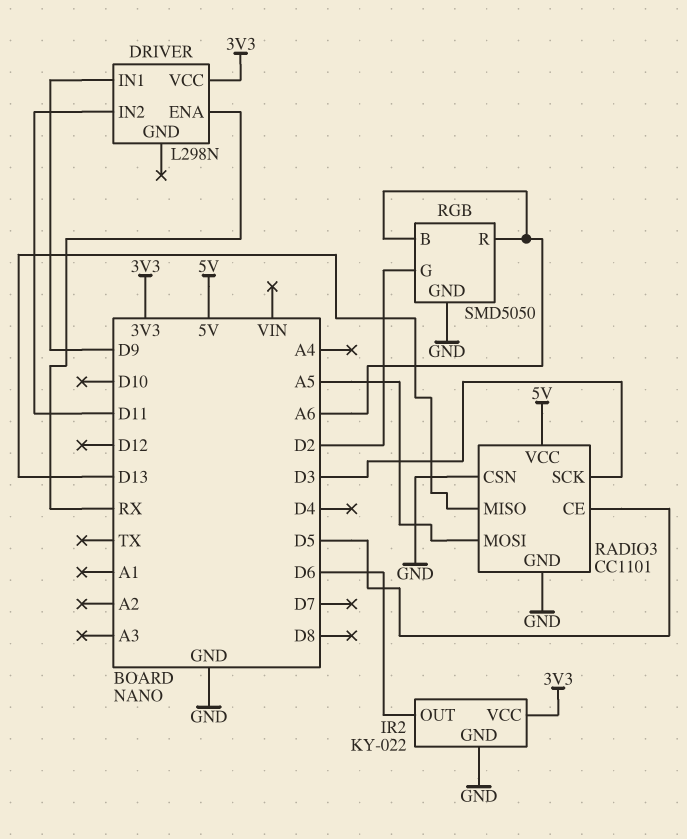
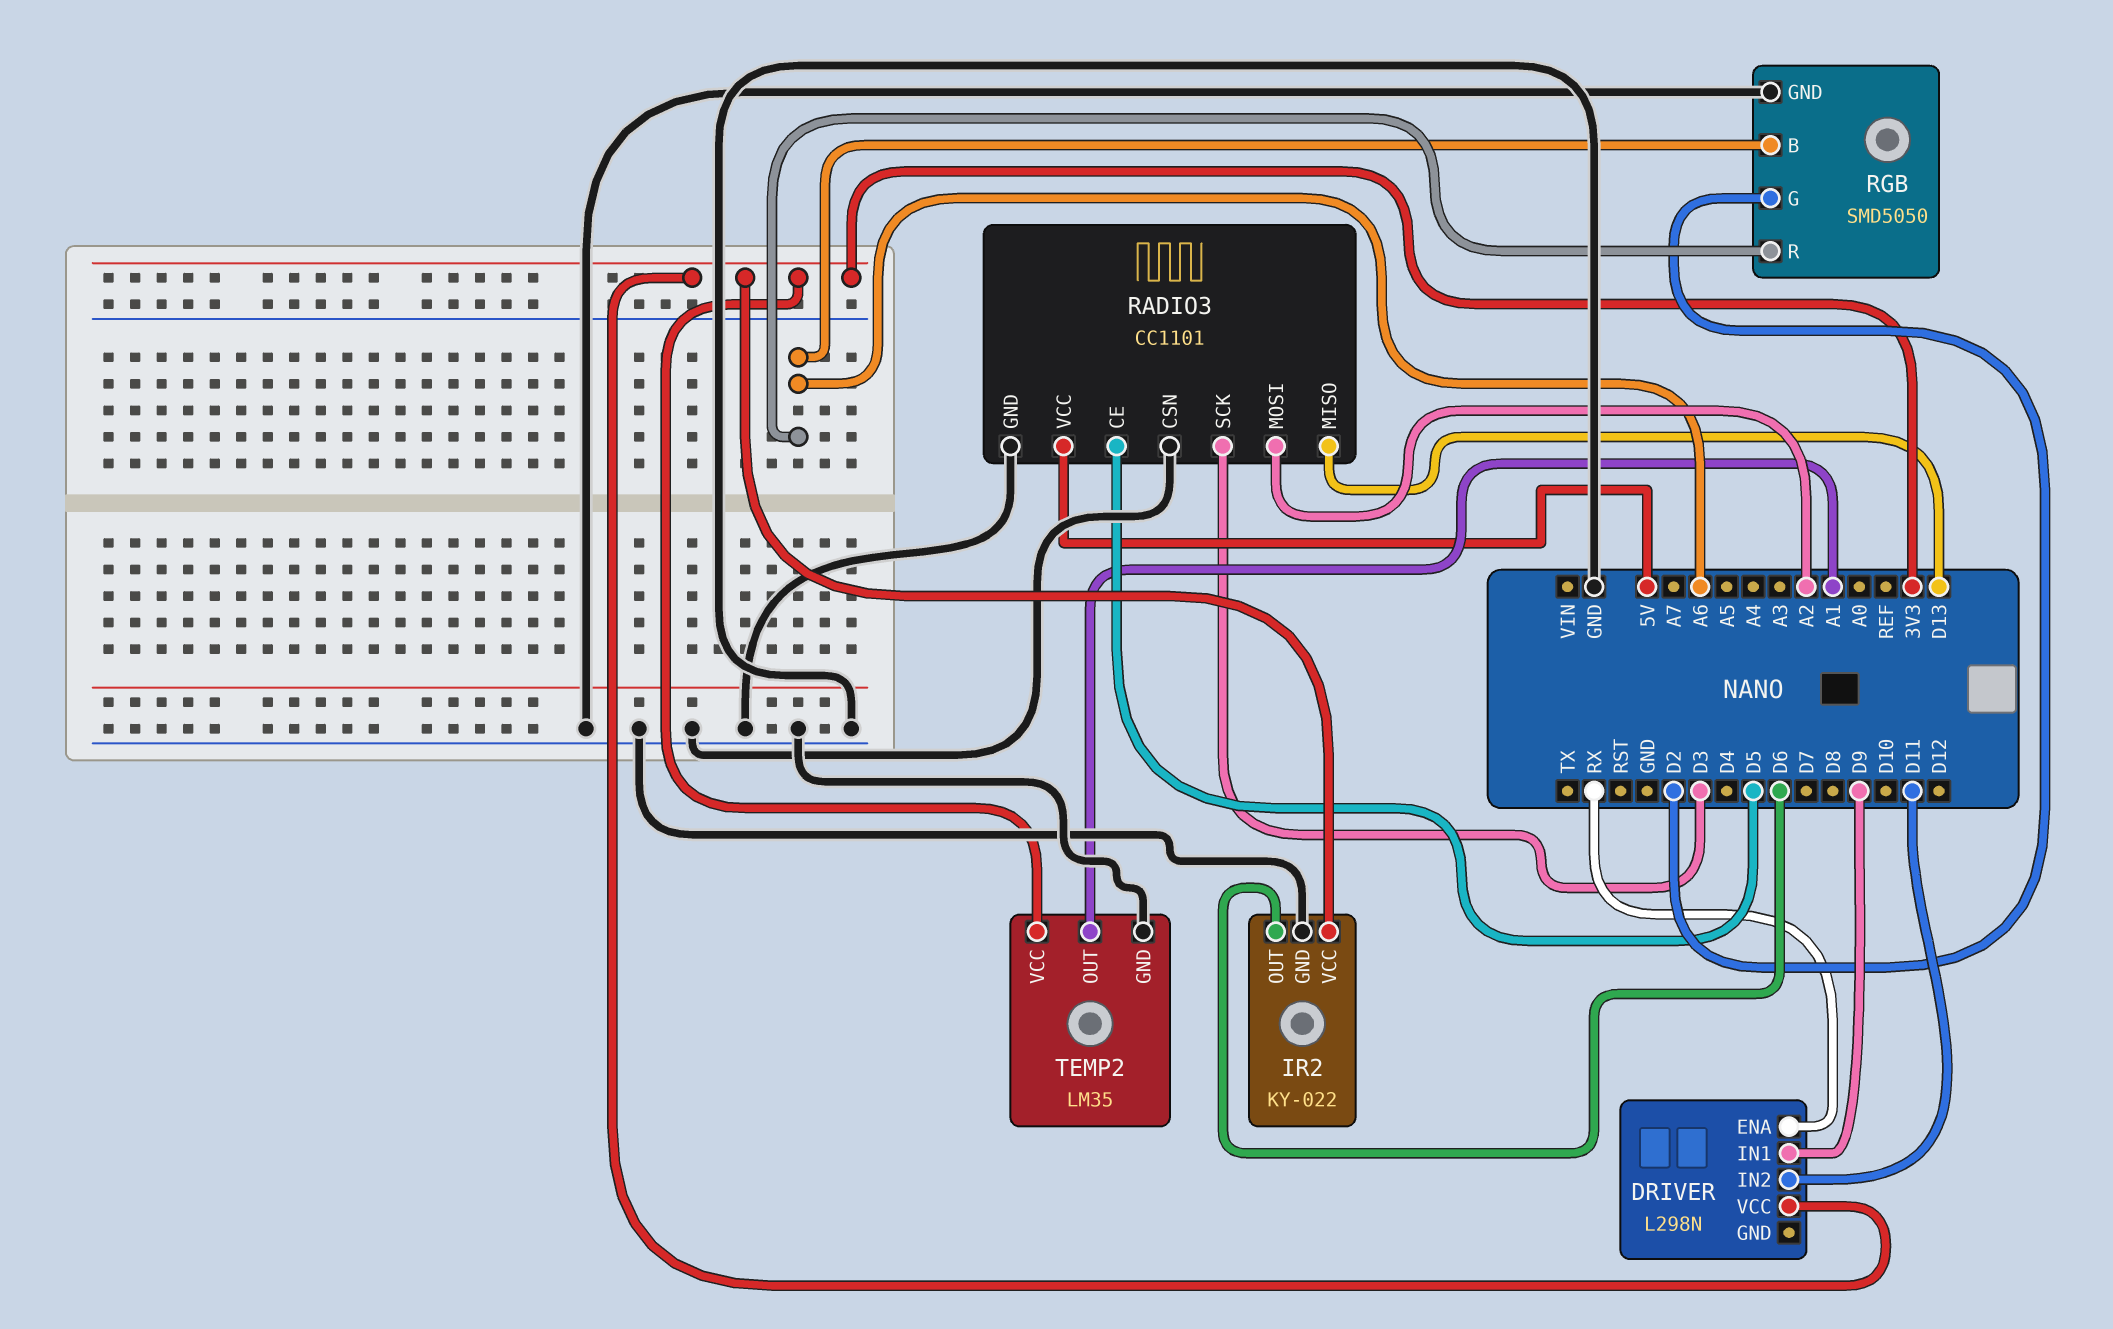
RADIO3 pin MOSI: A5 -> A2
TEMP2: none -> LM35
TEMP2 pin GND: none -> GND
TEMP2 pin OUT: none -> A1
TEMP2 pin VCC: none -> 3V3

